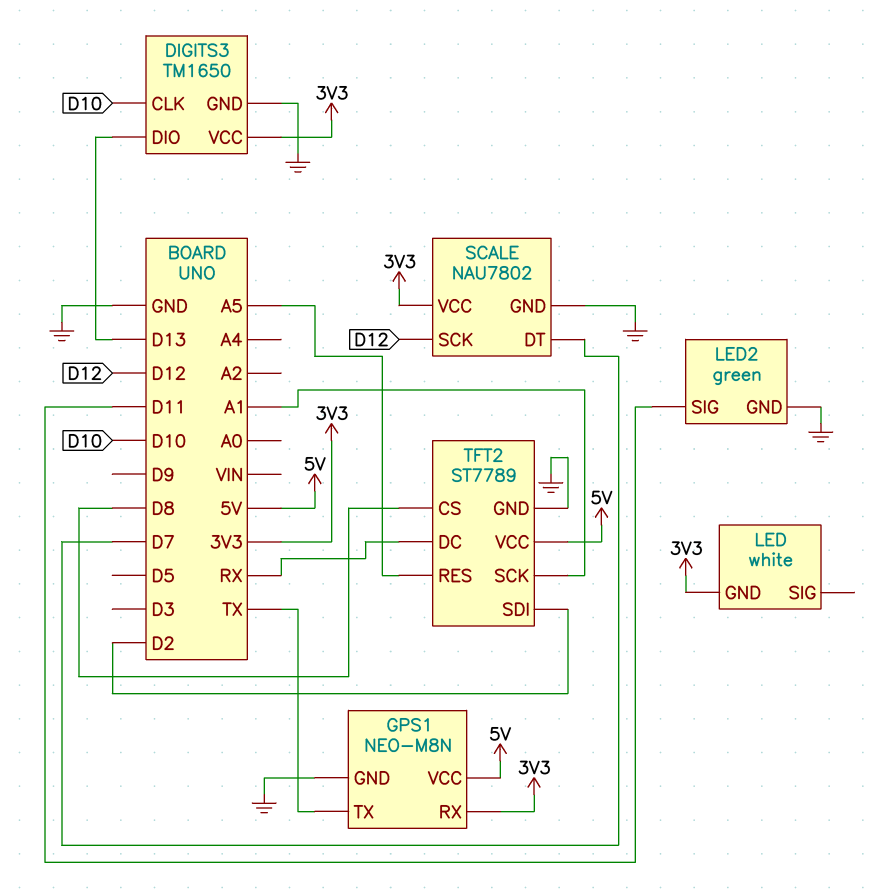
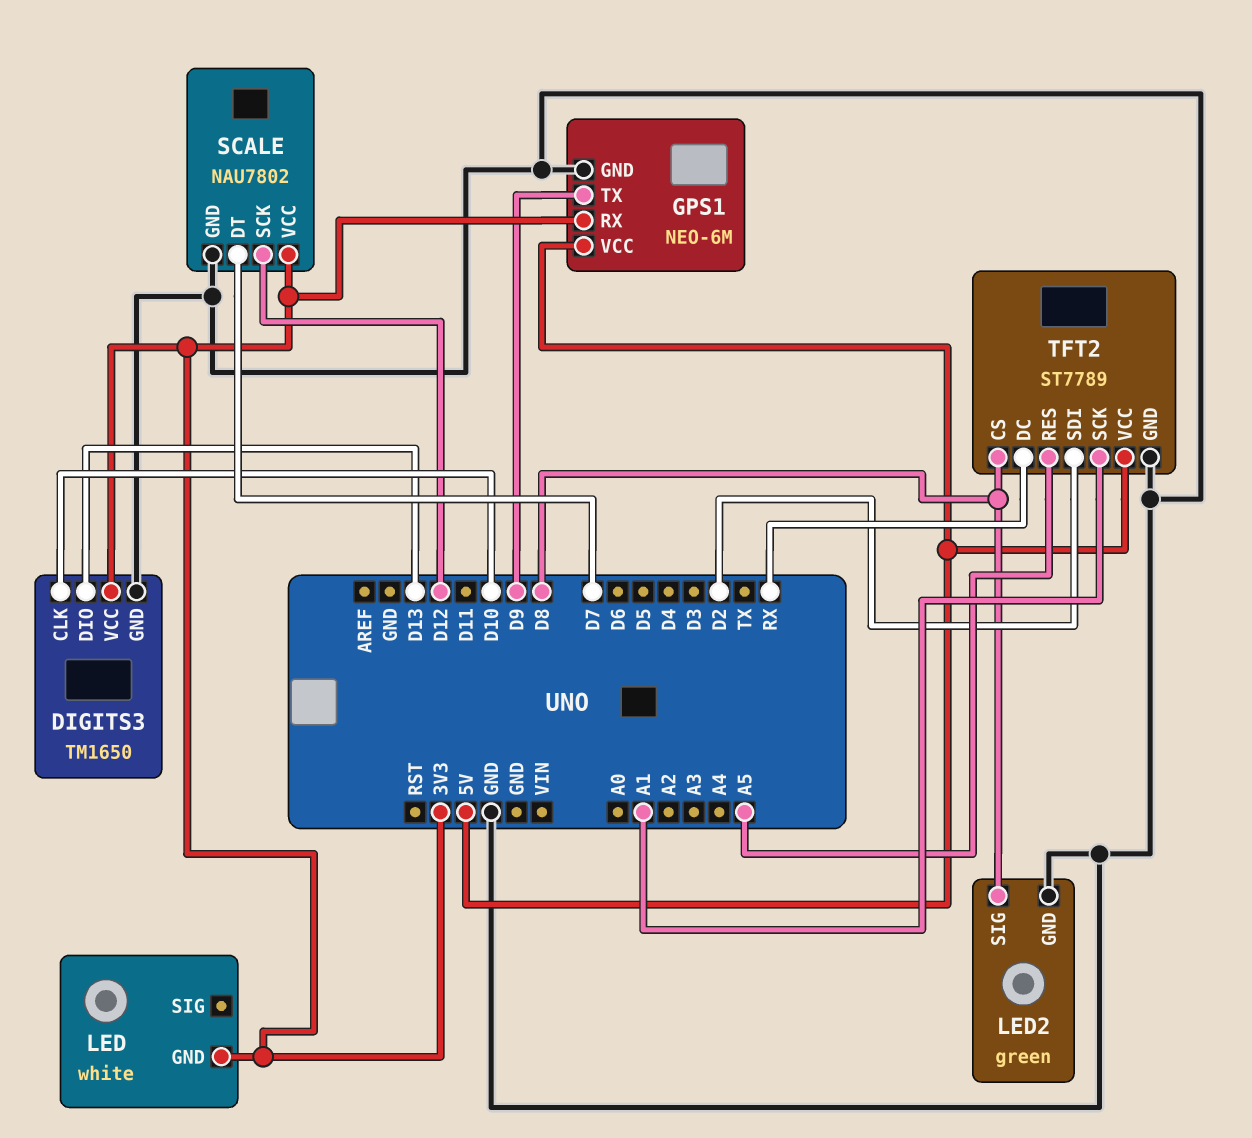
GPS1: NEO-M8N -> NEO-6M
GPS1 pin TX: TX -> D9
LED2 pin SIG: D11 -> D8

